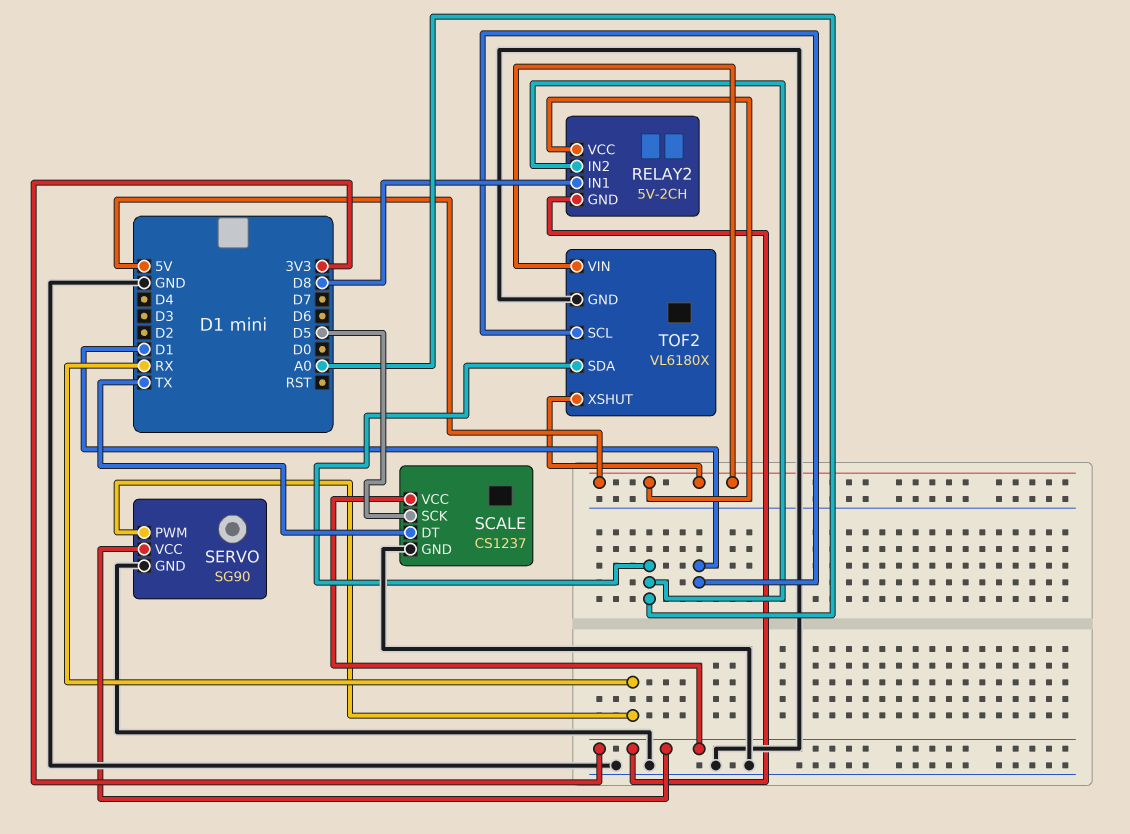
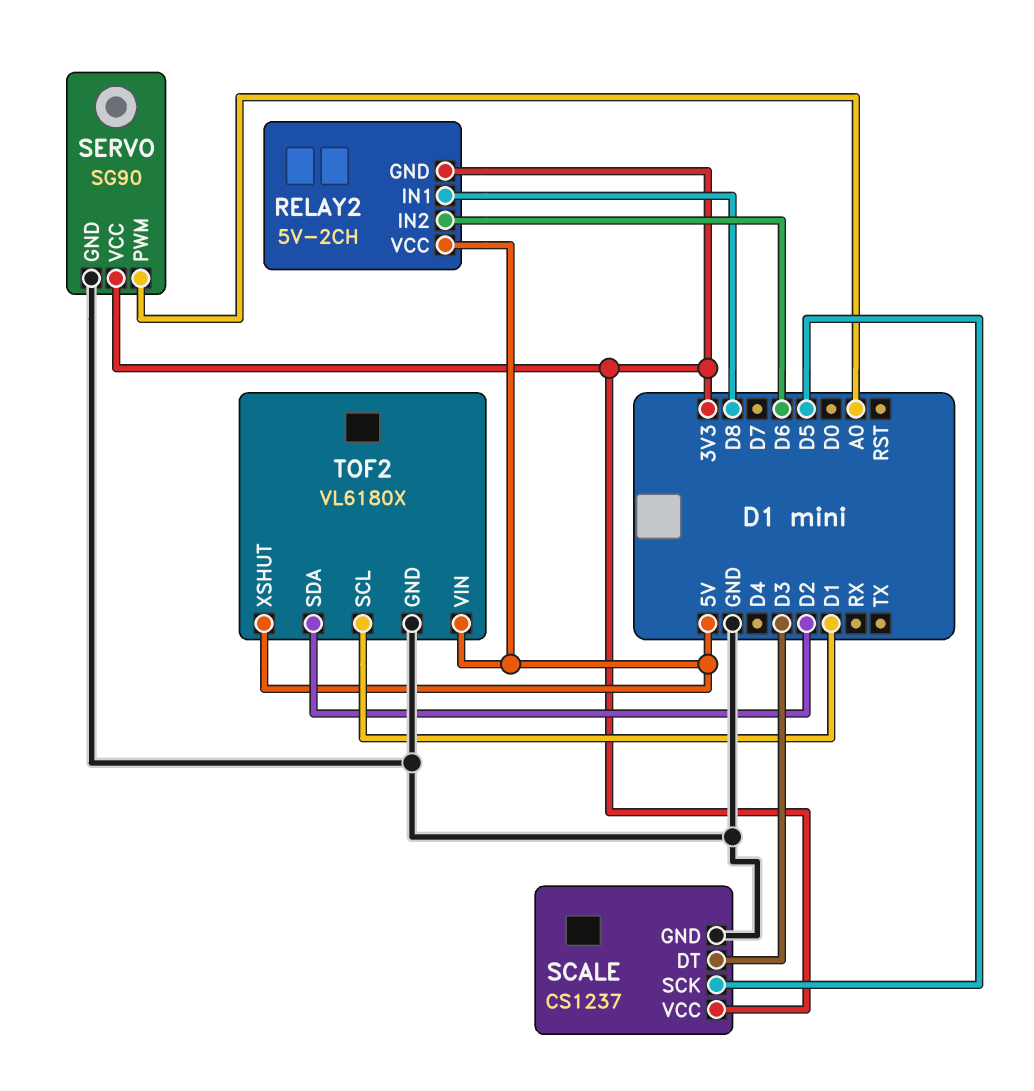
RELAY2 pin IN2: A0 -> D6
SCALE pin DT: TX -> D3
SERVO pin PWM: RX -> A0
TOF2 pin SDA: A0 -> D2

